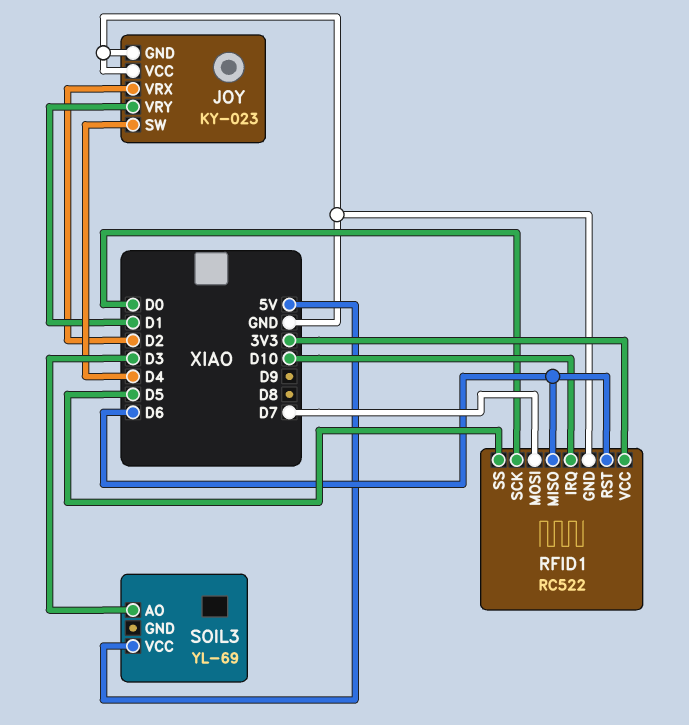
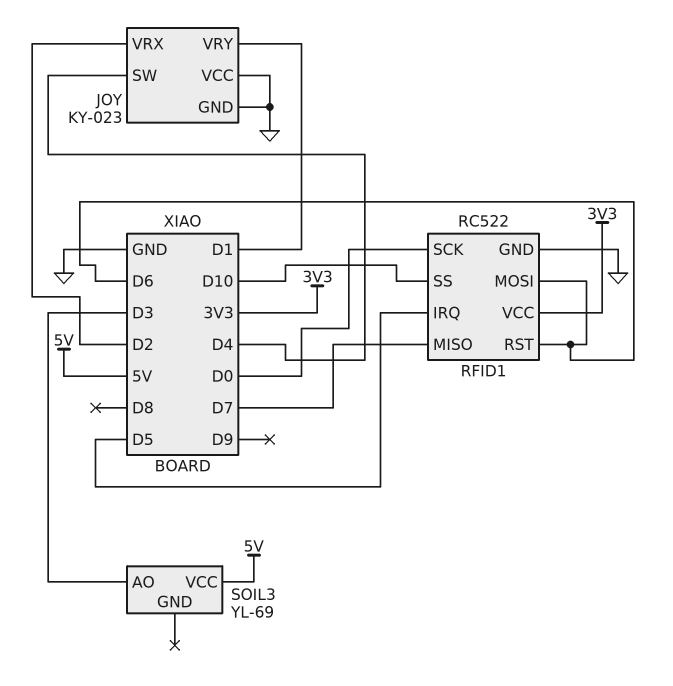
RFID1 pin IRQ: D10 -> D5
RFID1 pin MISO: D6 -> D7
RFID1 pin MOSI: D7 -> D6
RFID1 pin SS: D5 -> D10

